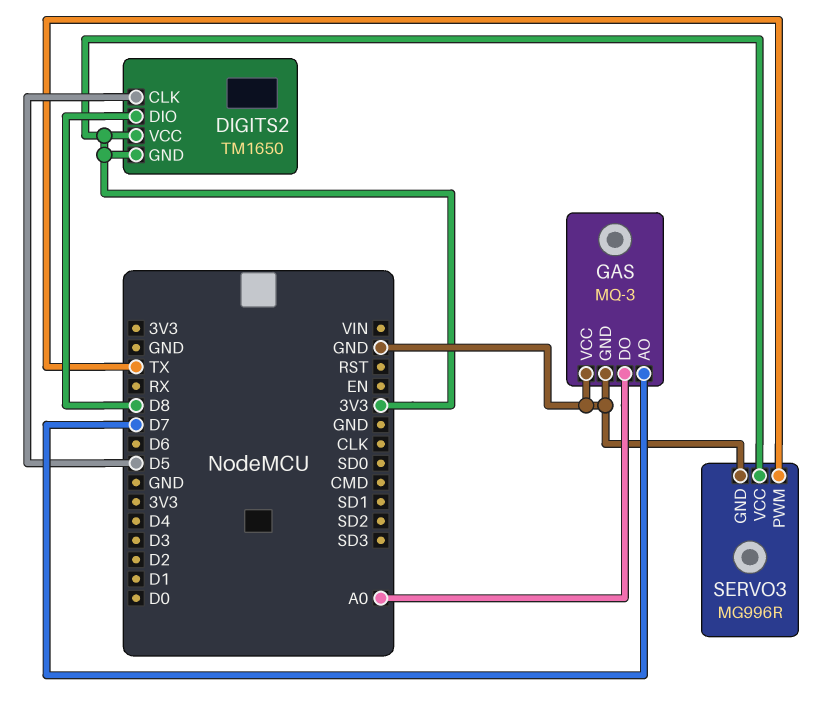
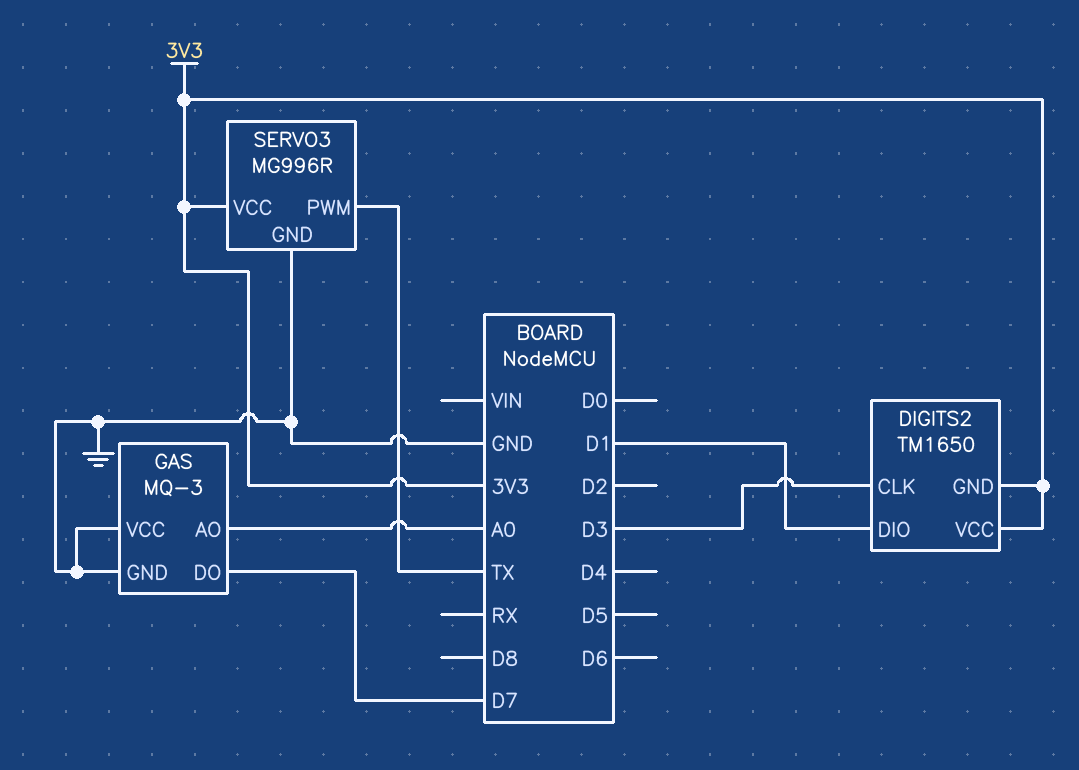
DIGITS2 pin CLK: D5 -> D3
DIGITS2 pin DIO: D8 -> D1
GAS pin AO: D7 -> A0
GAS pin DO: A0 -> D7

